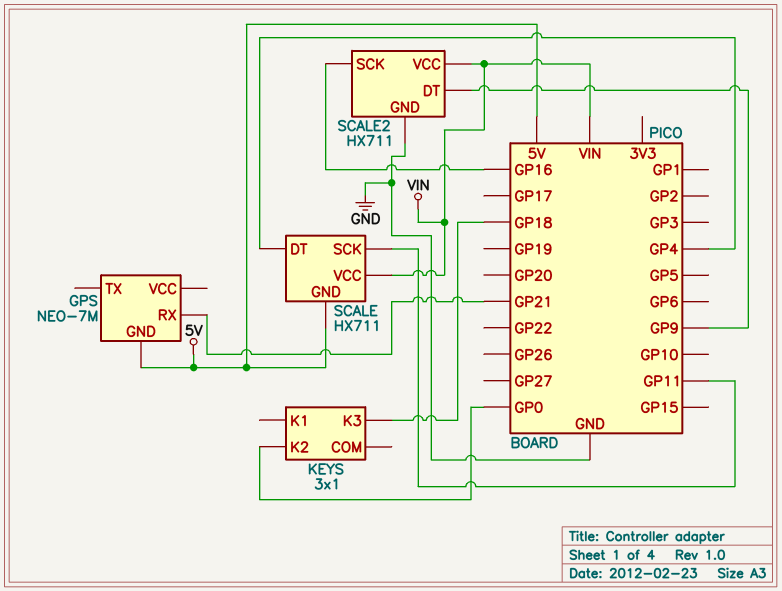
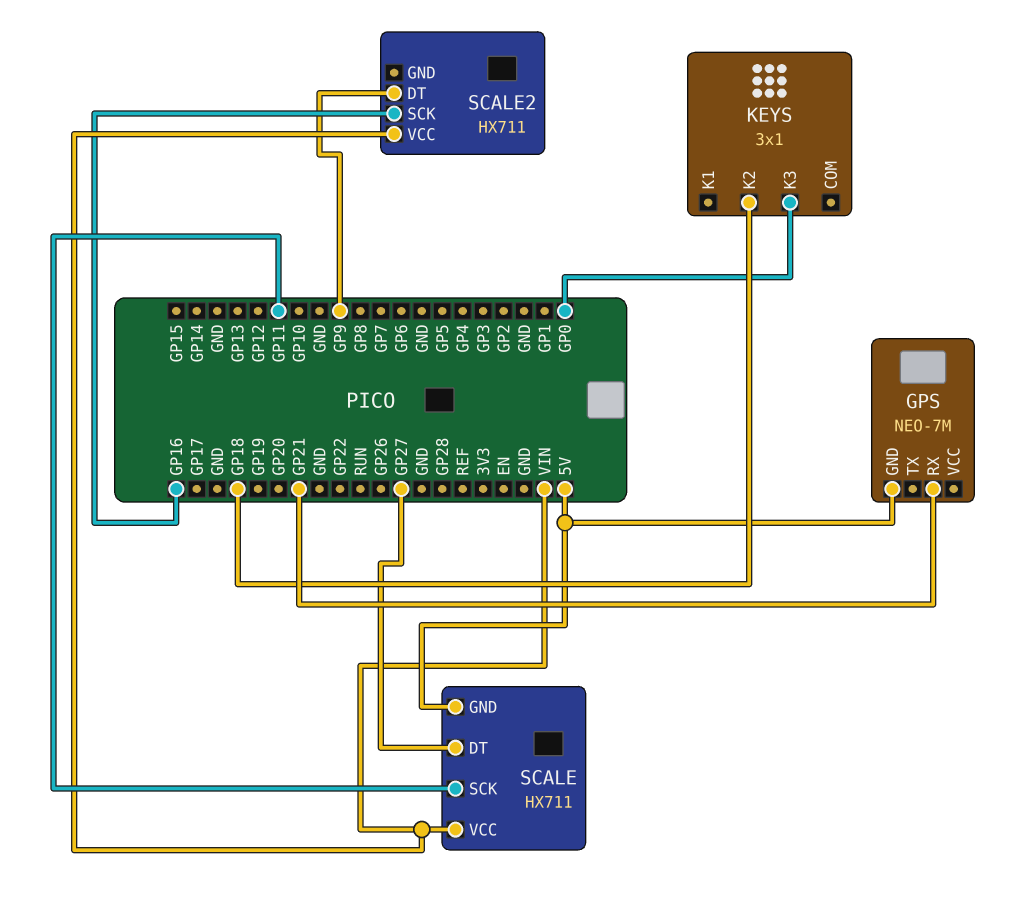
KEYS pin K2: GP0 -> GP18
KEYS pin K3: GP18 -> GP0
SCALE pin DT: GP4 -> GP27
SCALE2 pin GND: GND -> none

